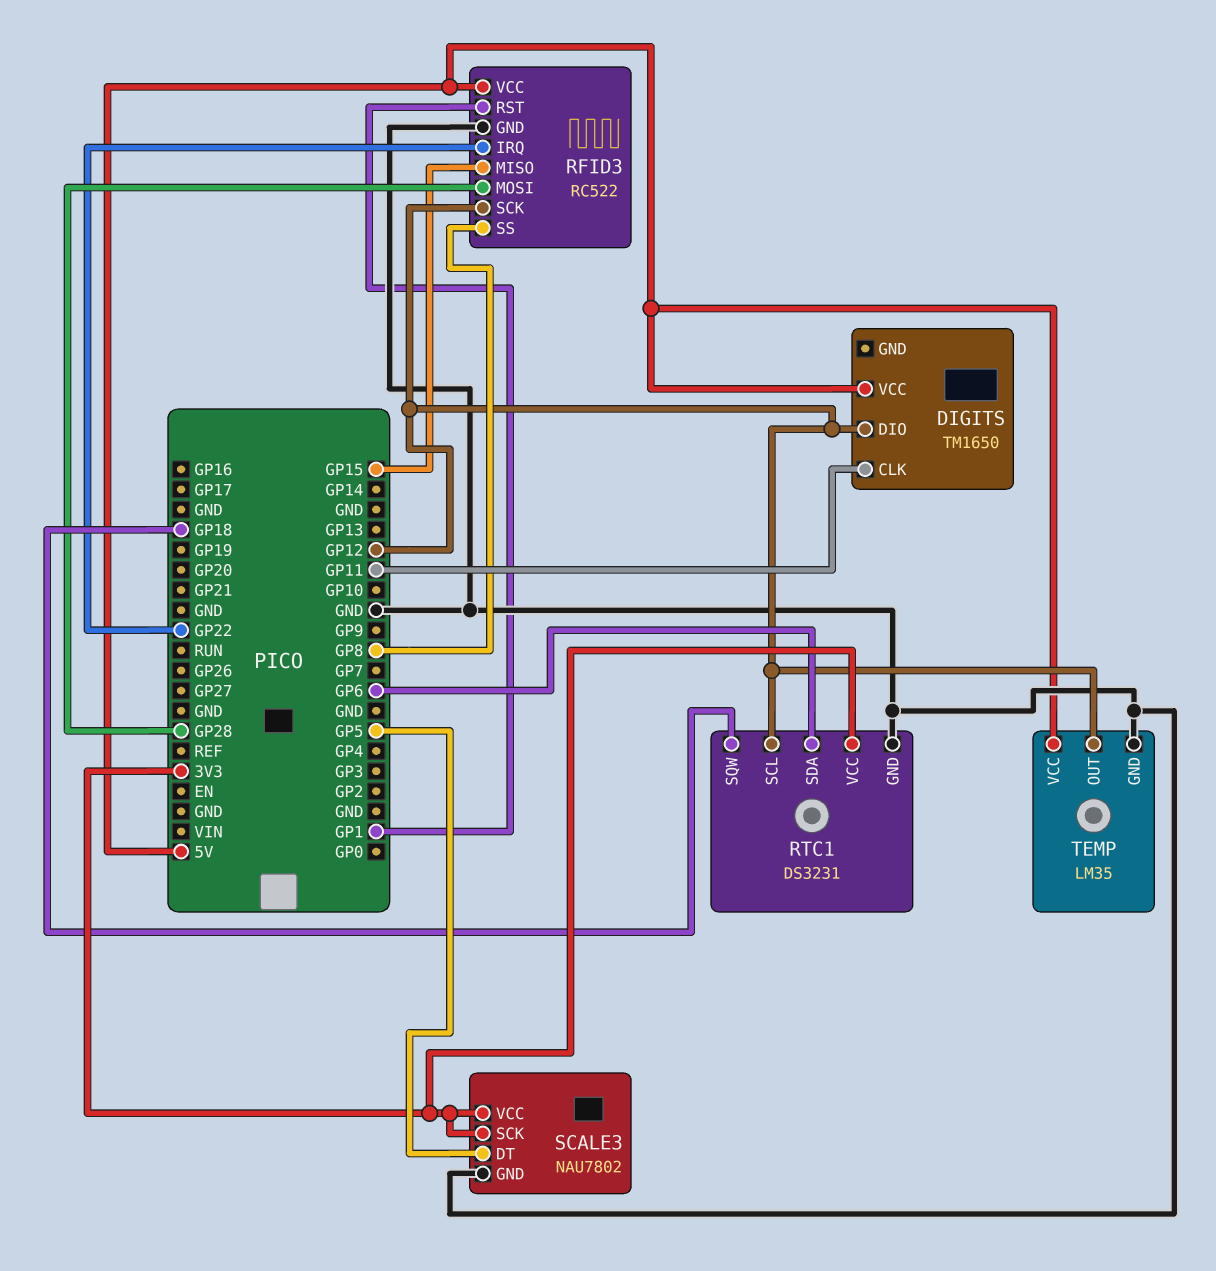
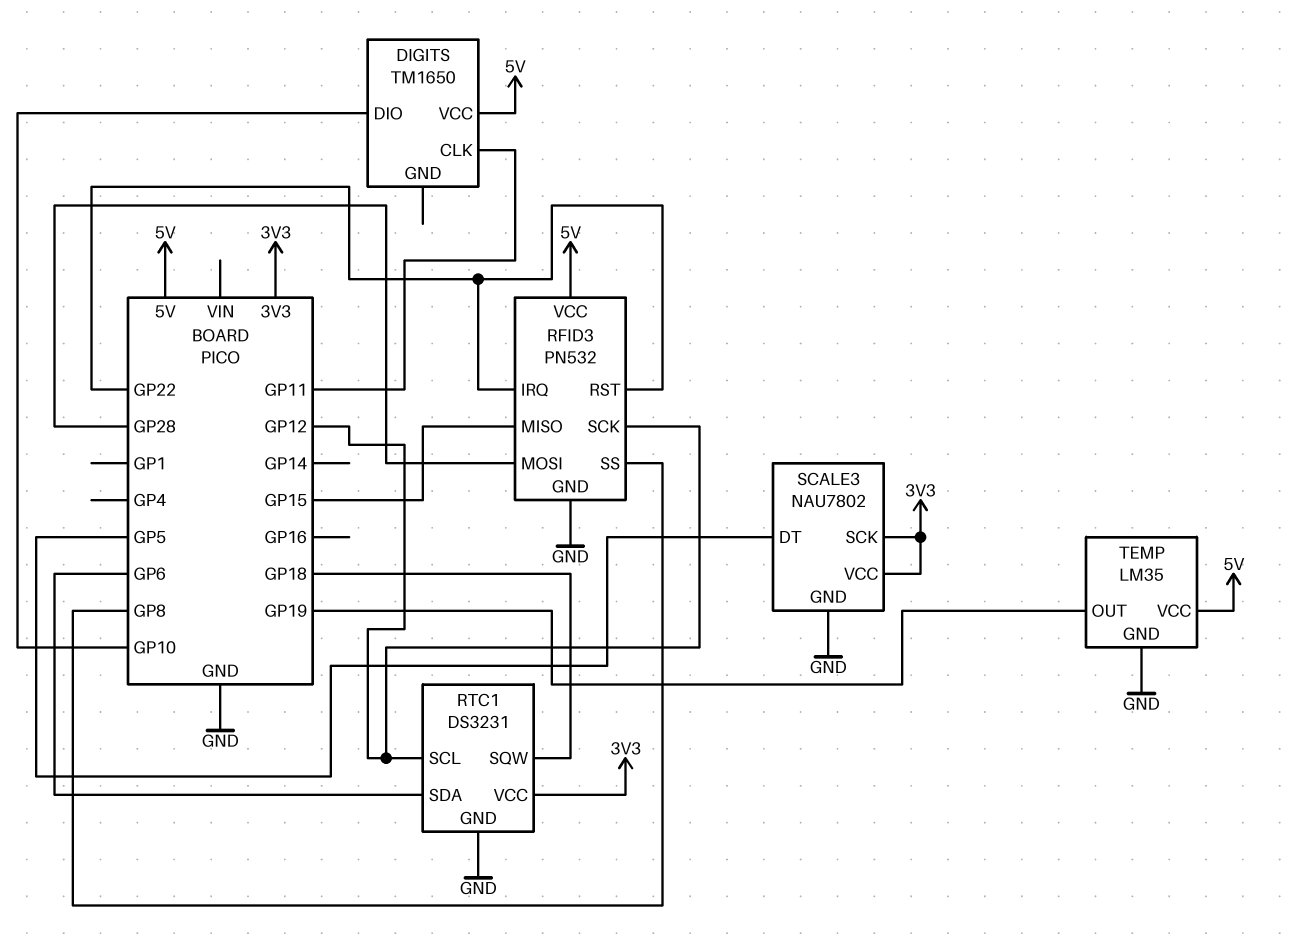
DIGITS pin DIO: GP12 -> GP10
RFID3: RC522 -> PN532
RFID3 pin RST: GP1 -> GP22
TEMP pin OUT: GP12 -> GP19

